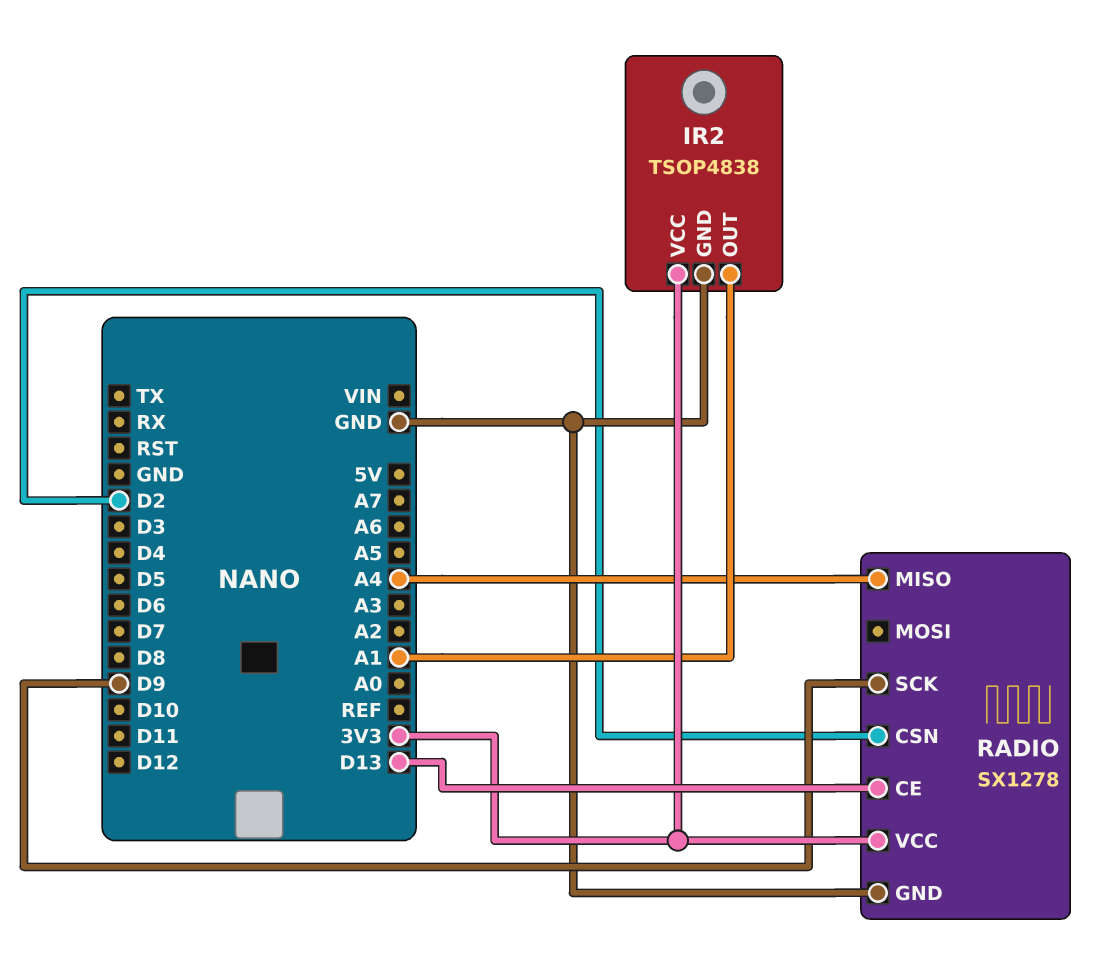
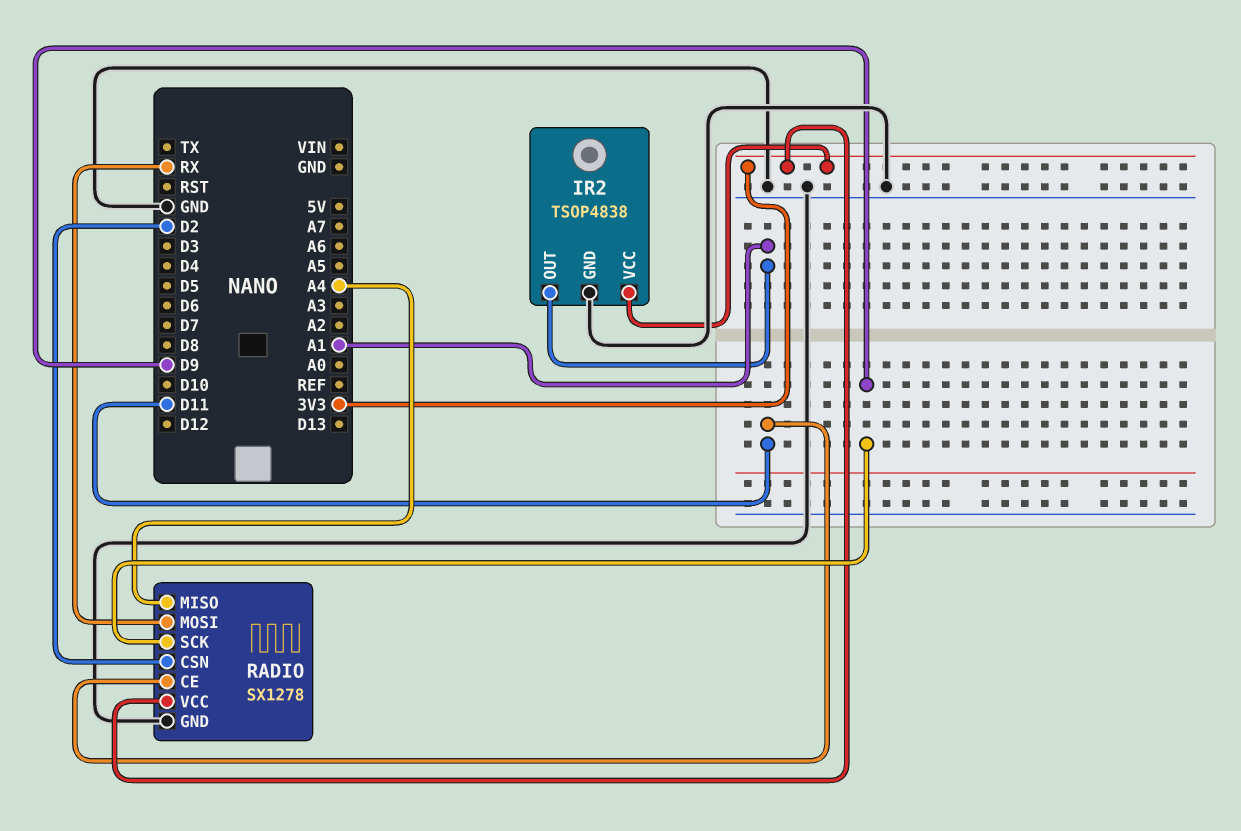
RADIO pin CE: D13 -> D11
RADIO pin MOSI: none -> RX

